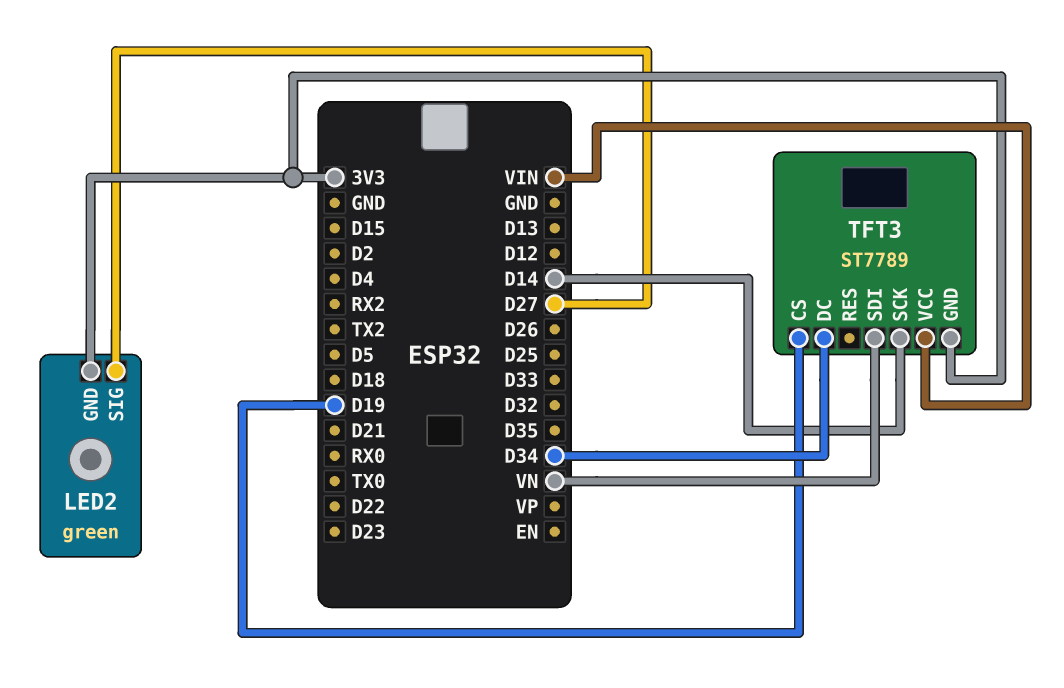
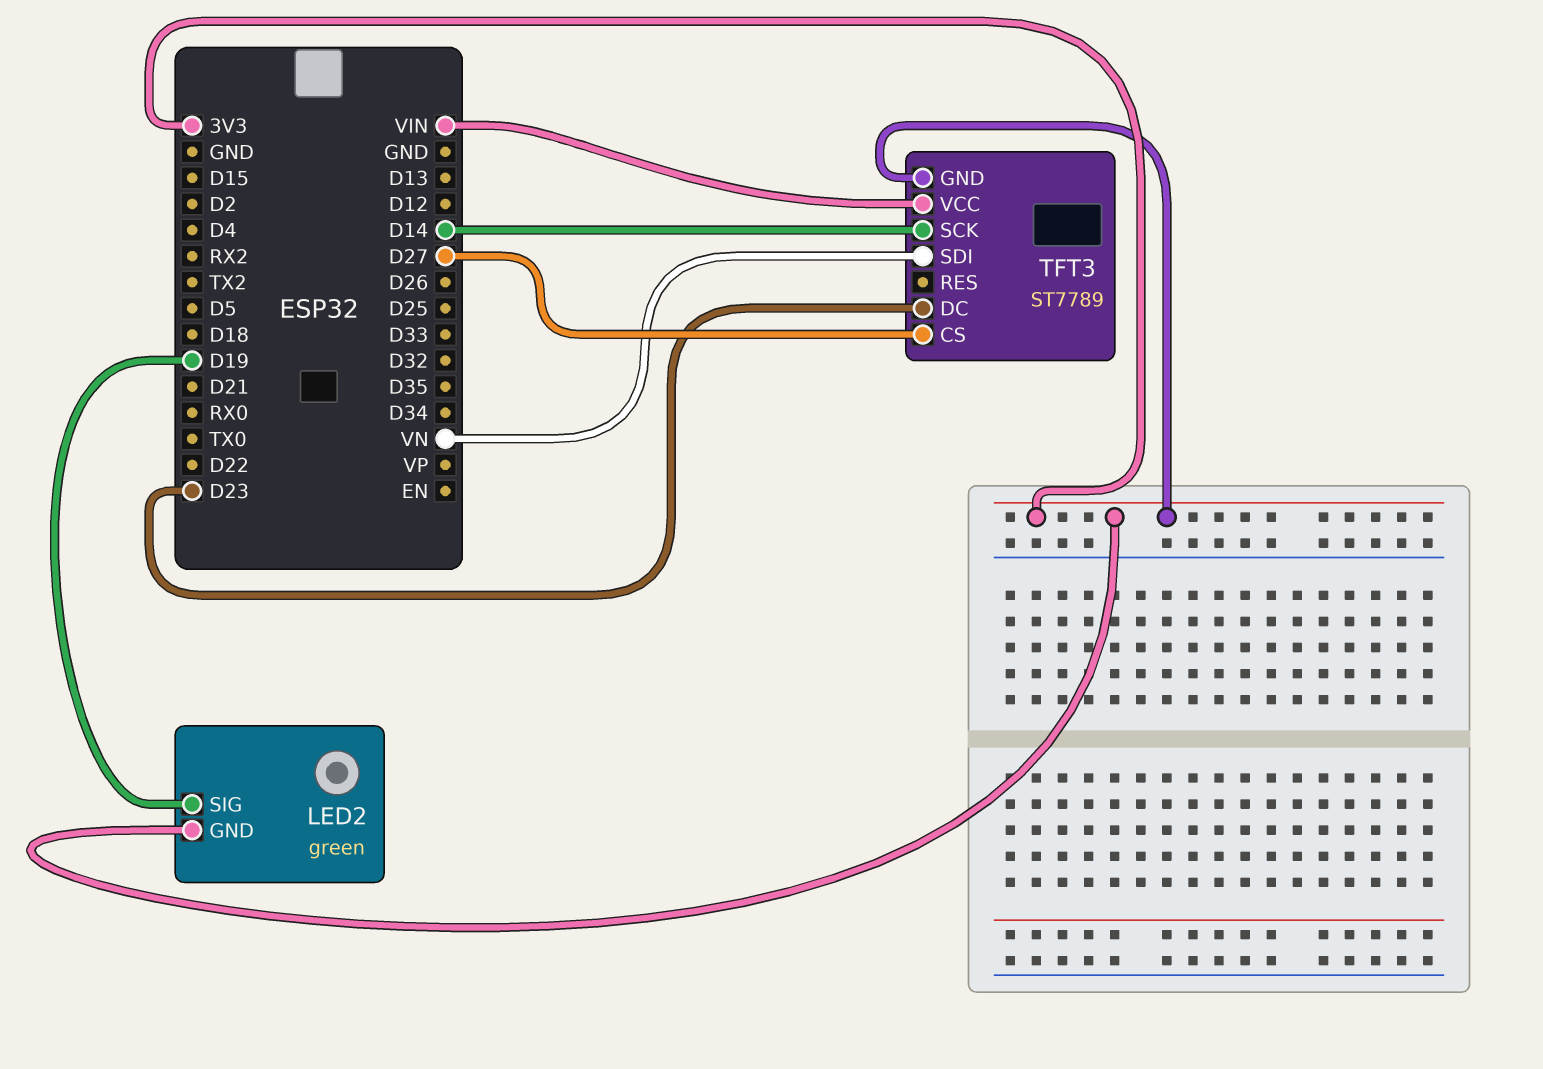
LED2 pin SIG: D27 -> D19
TFT3 pin CS: D19 -> D27
TFT3 pin DC: D34 -> D23

